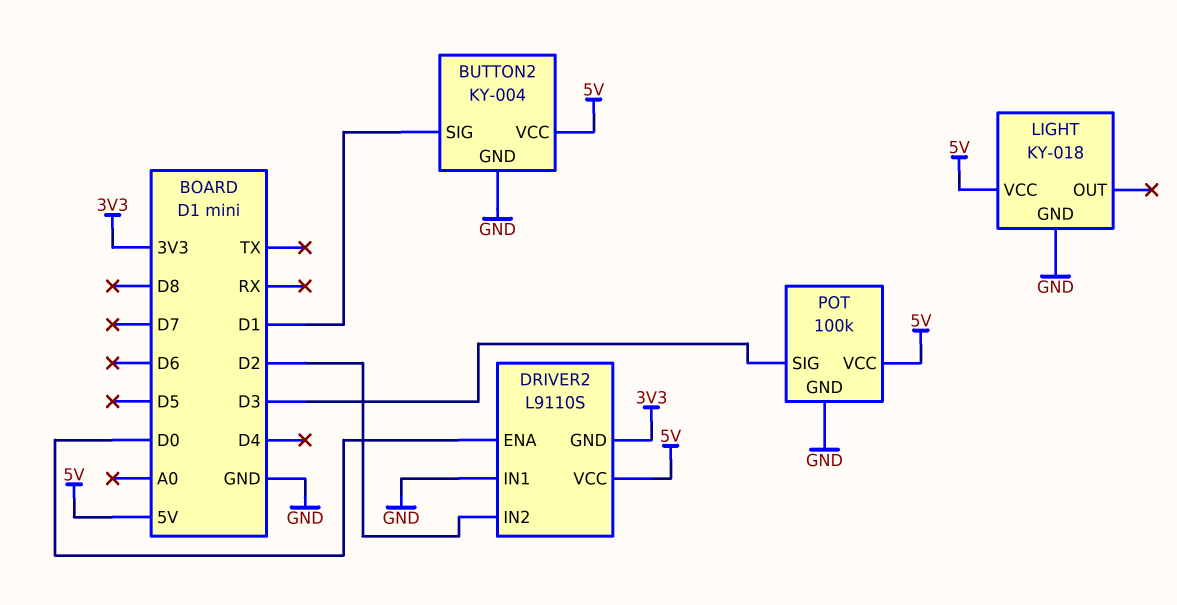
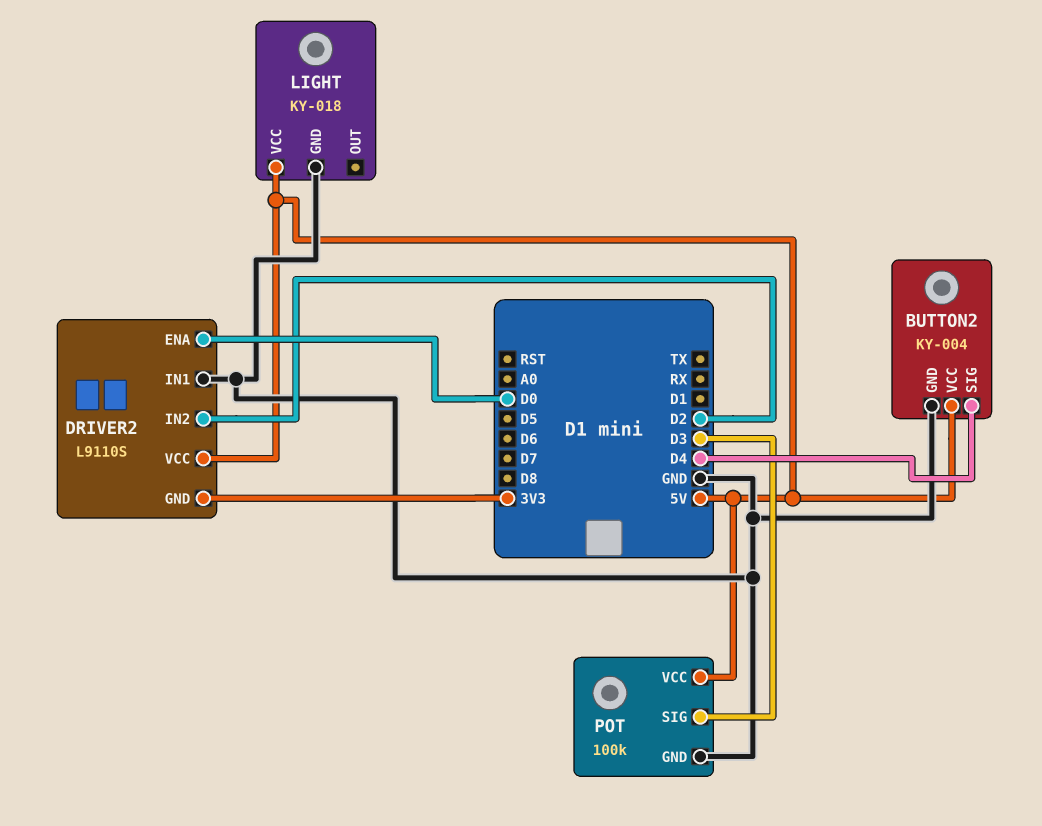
BUTTON2 pin SIG: D1 -> D4

